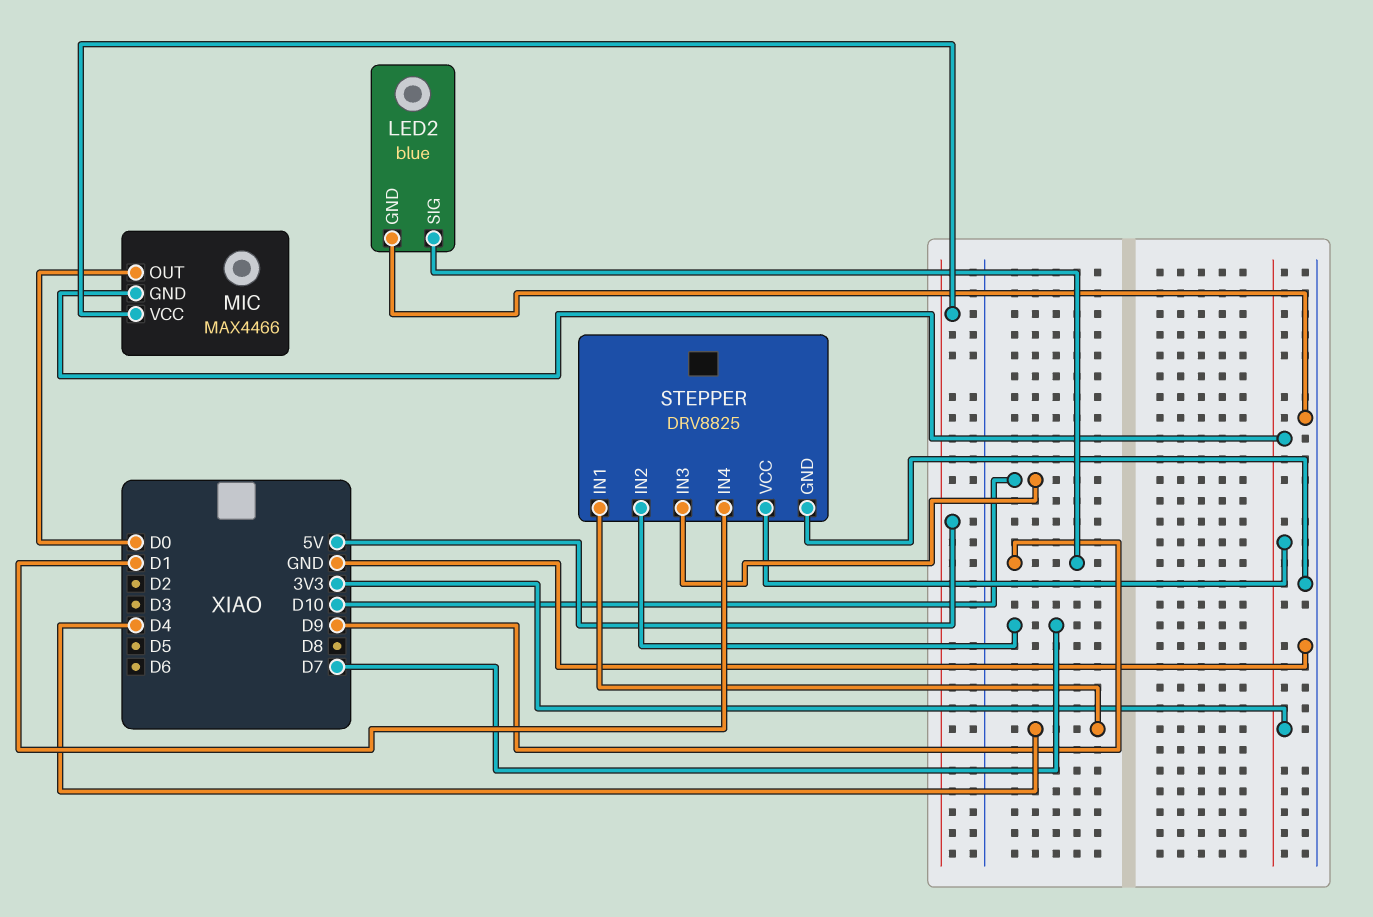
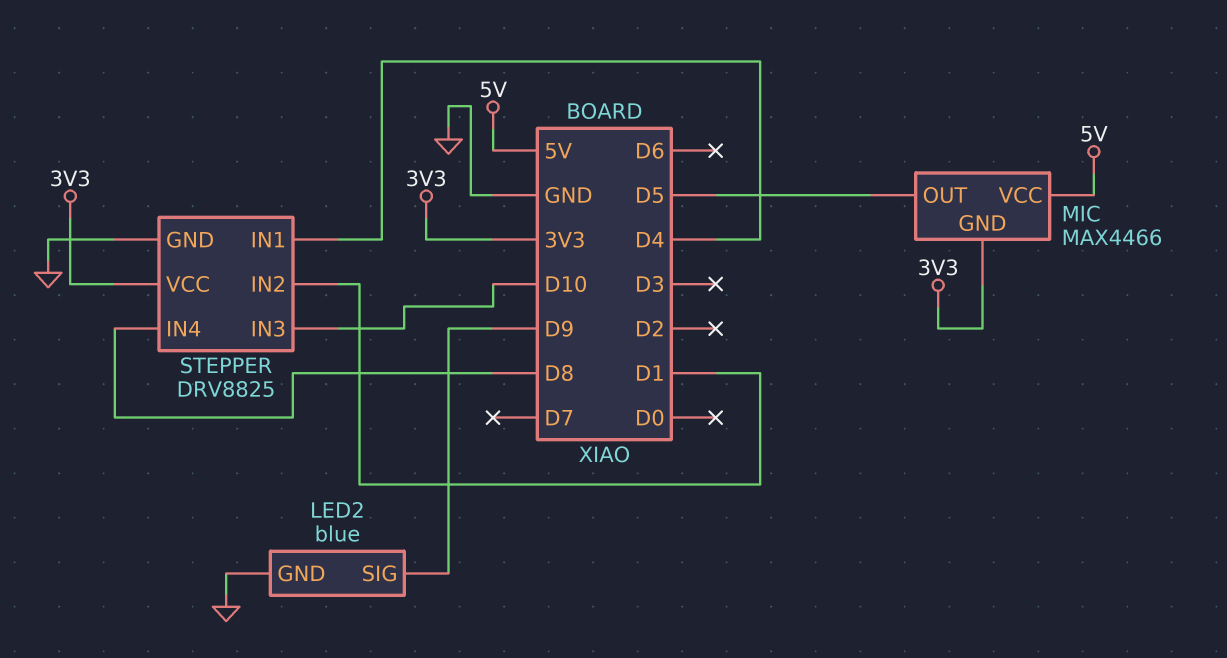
MIC pin OUT: D0 -> D5
STEPPER pin IN2: D7 -> D1
STEPPER pin IN4: D1 -> D8

